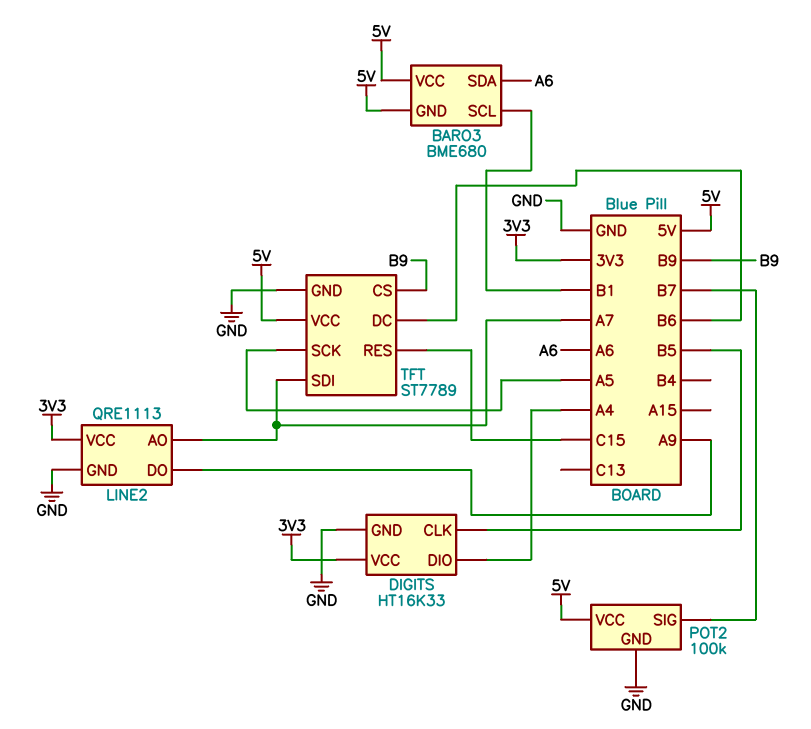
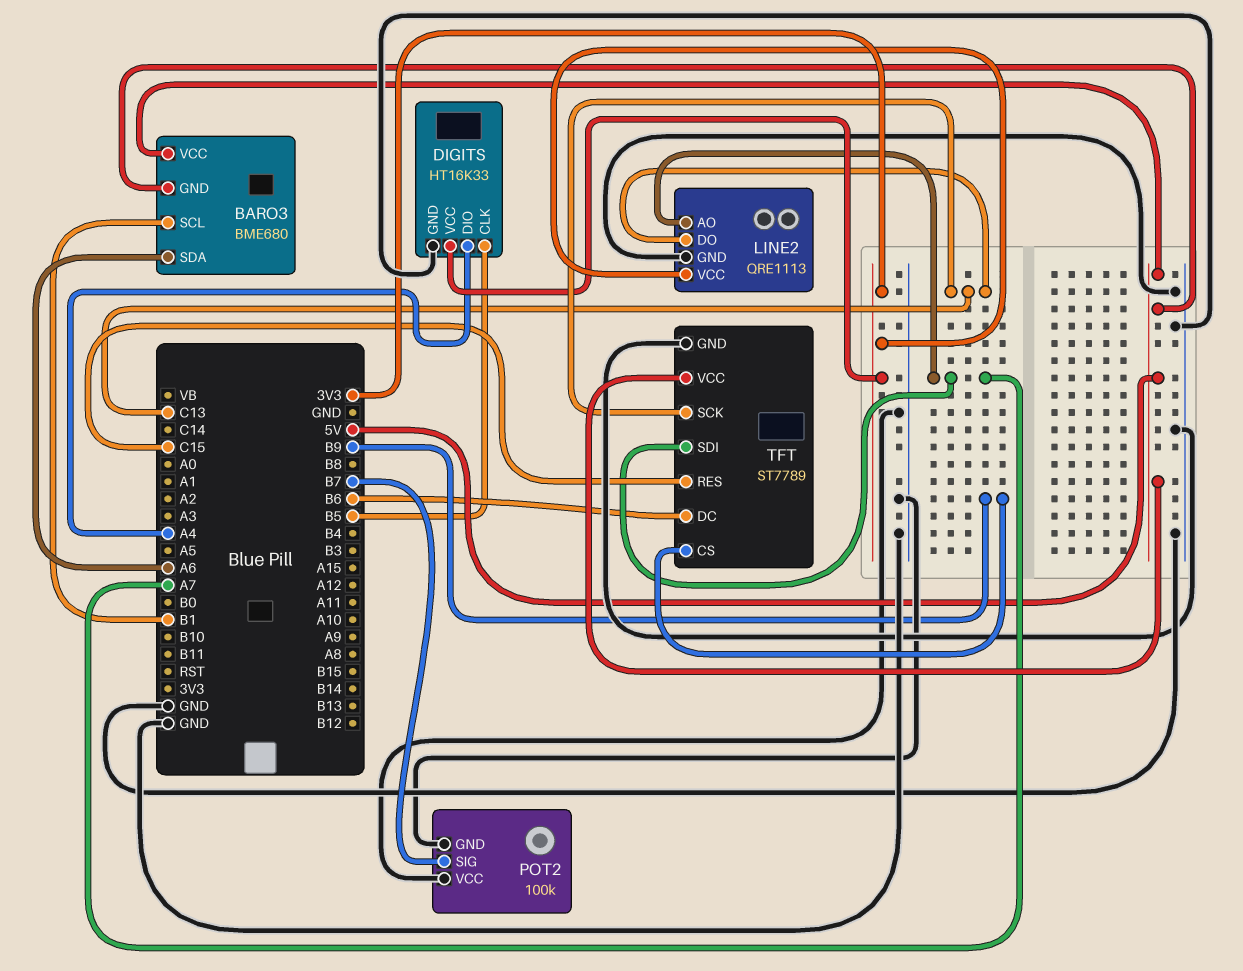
LINE2 pin DO: A9 -> C13
POT2 pin VCC: 5V -> GND
TFT pin SCK: A5 -> C13

